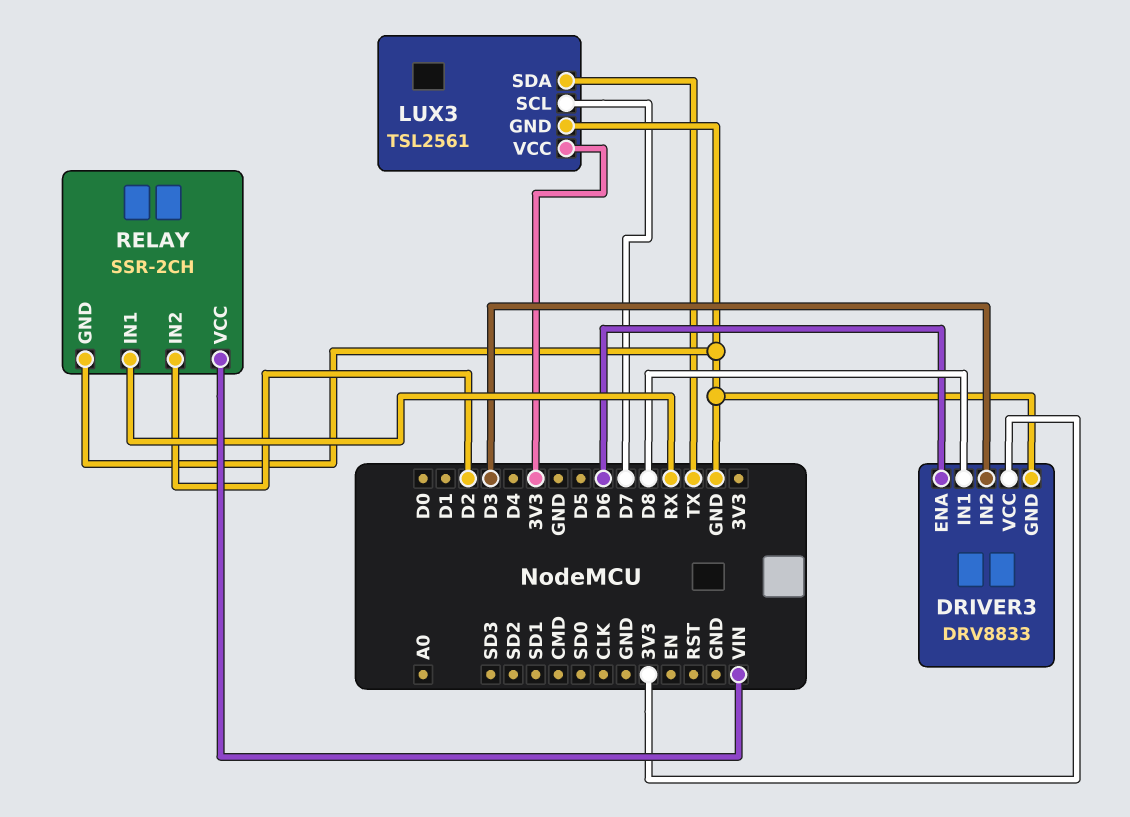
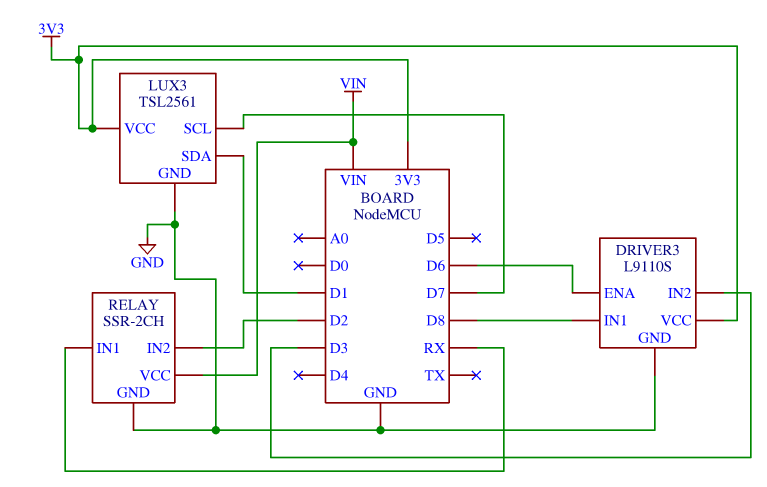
DRIVER3: DRV8833 -> L9110S
LUX3 pin SDA: TX -> D1

